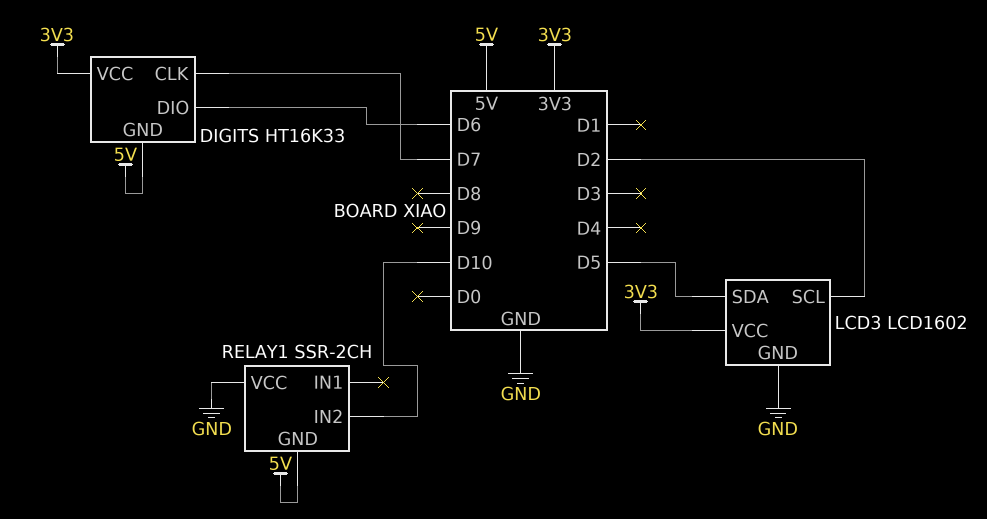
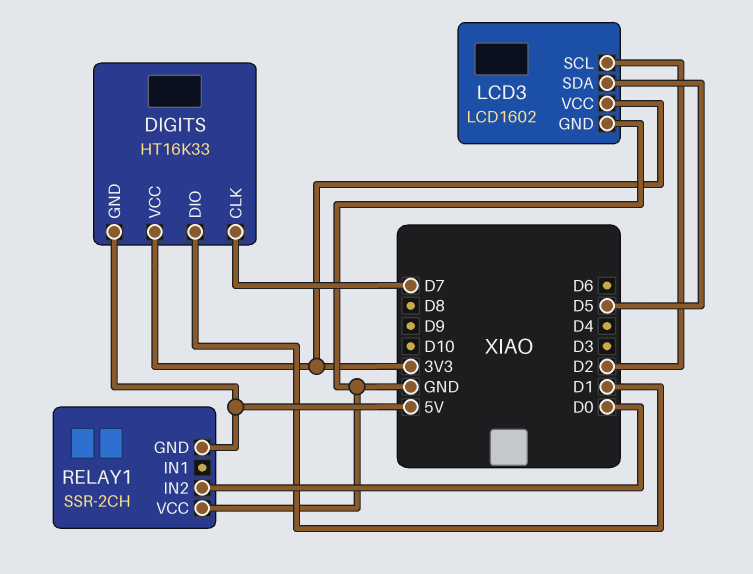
DIGITS pin DIO: D6 -> D1
RELAY1 pin IN2: D10 -> D0

